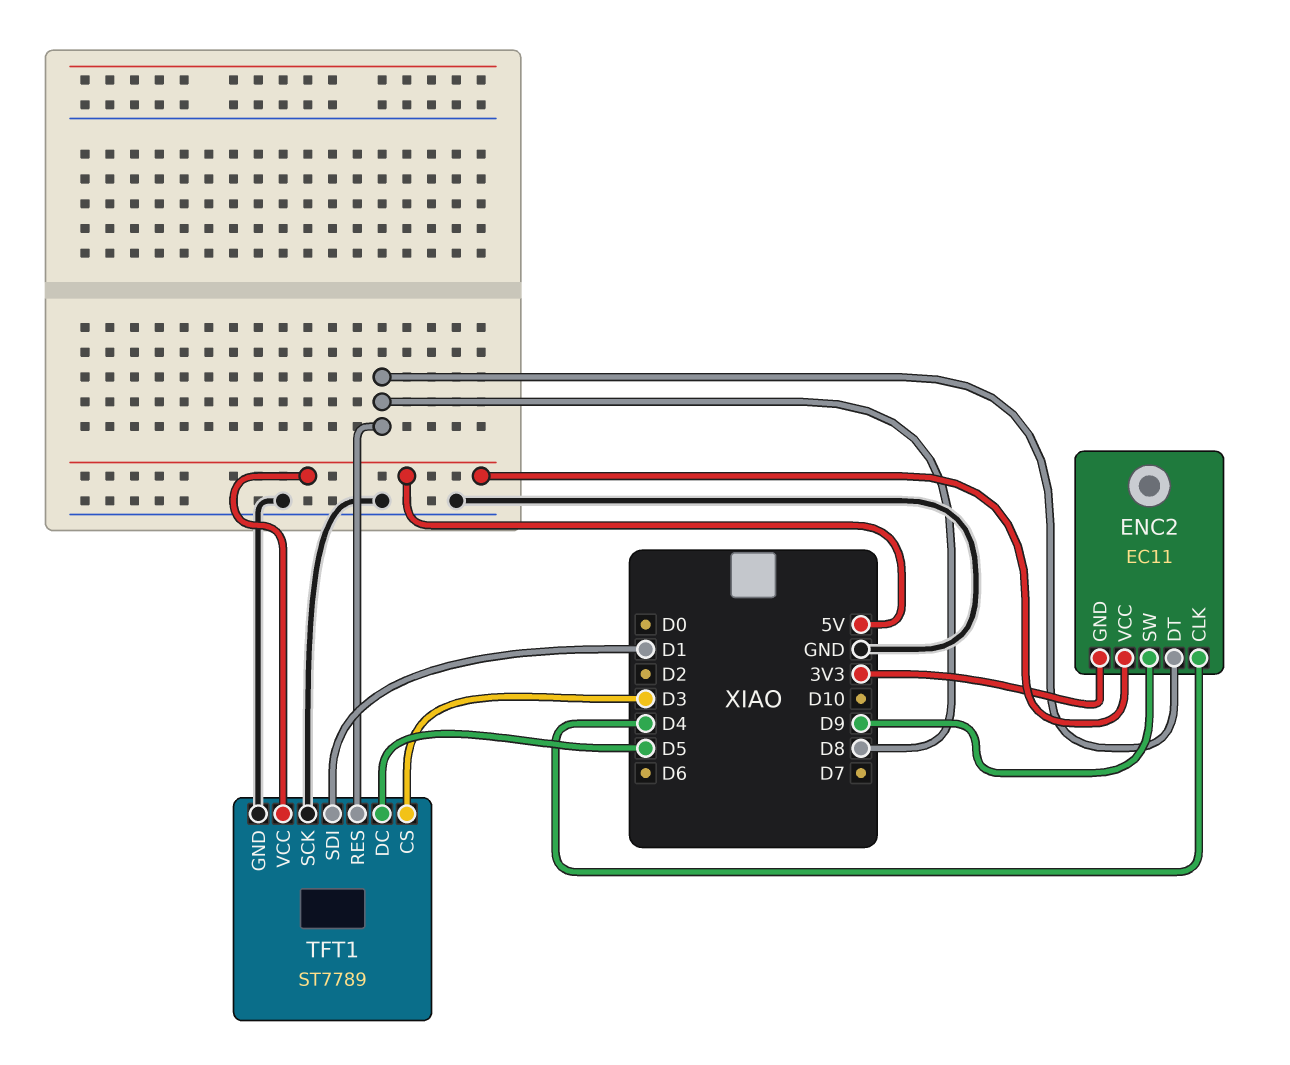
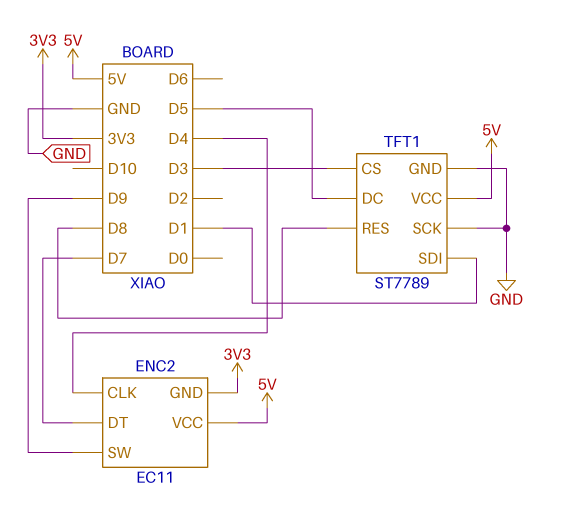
ENC2 pin DT: D8 -> D7

